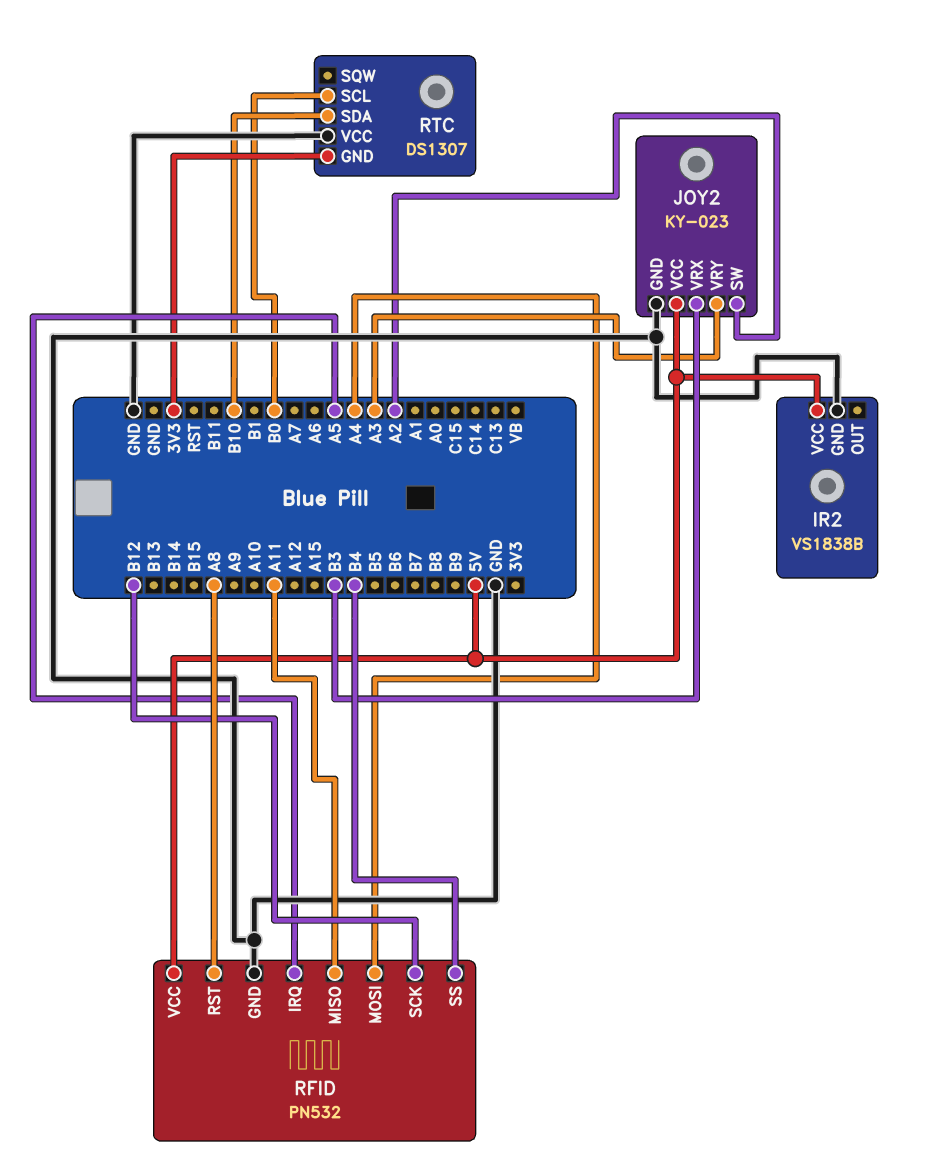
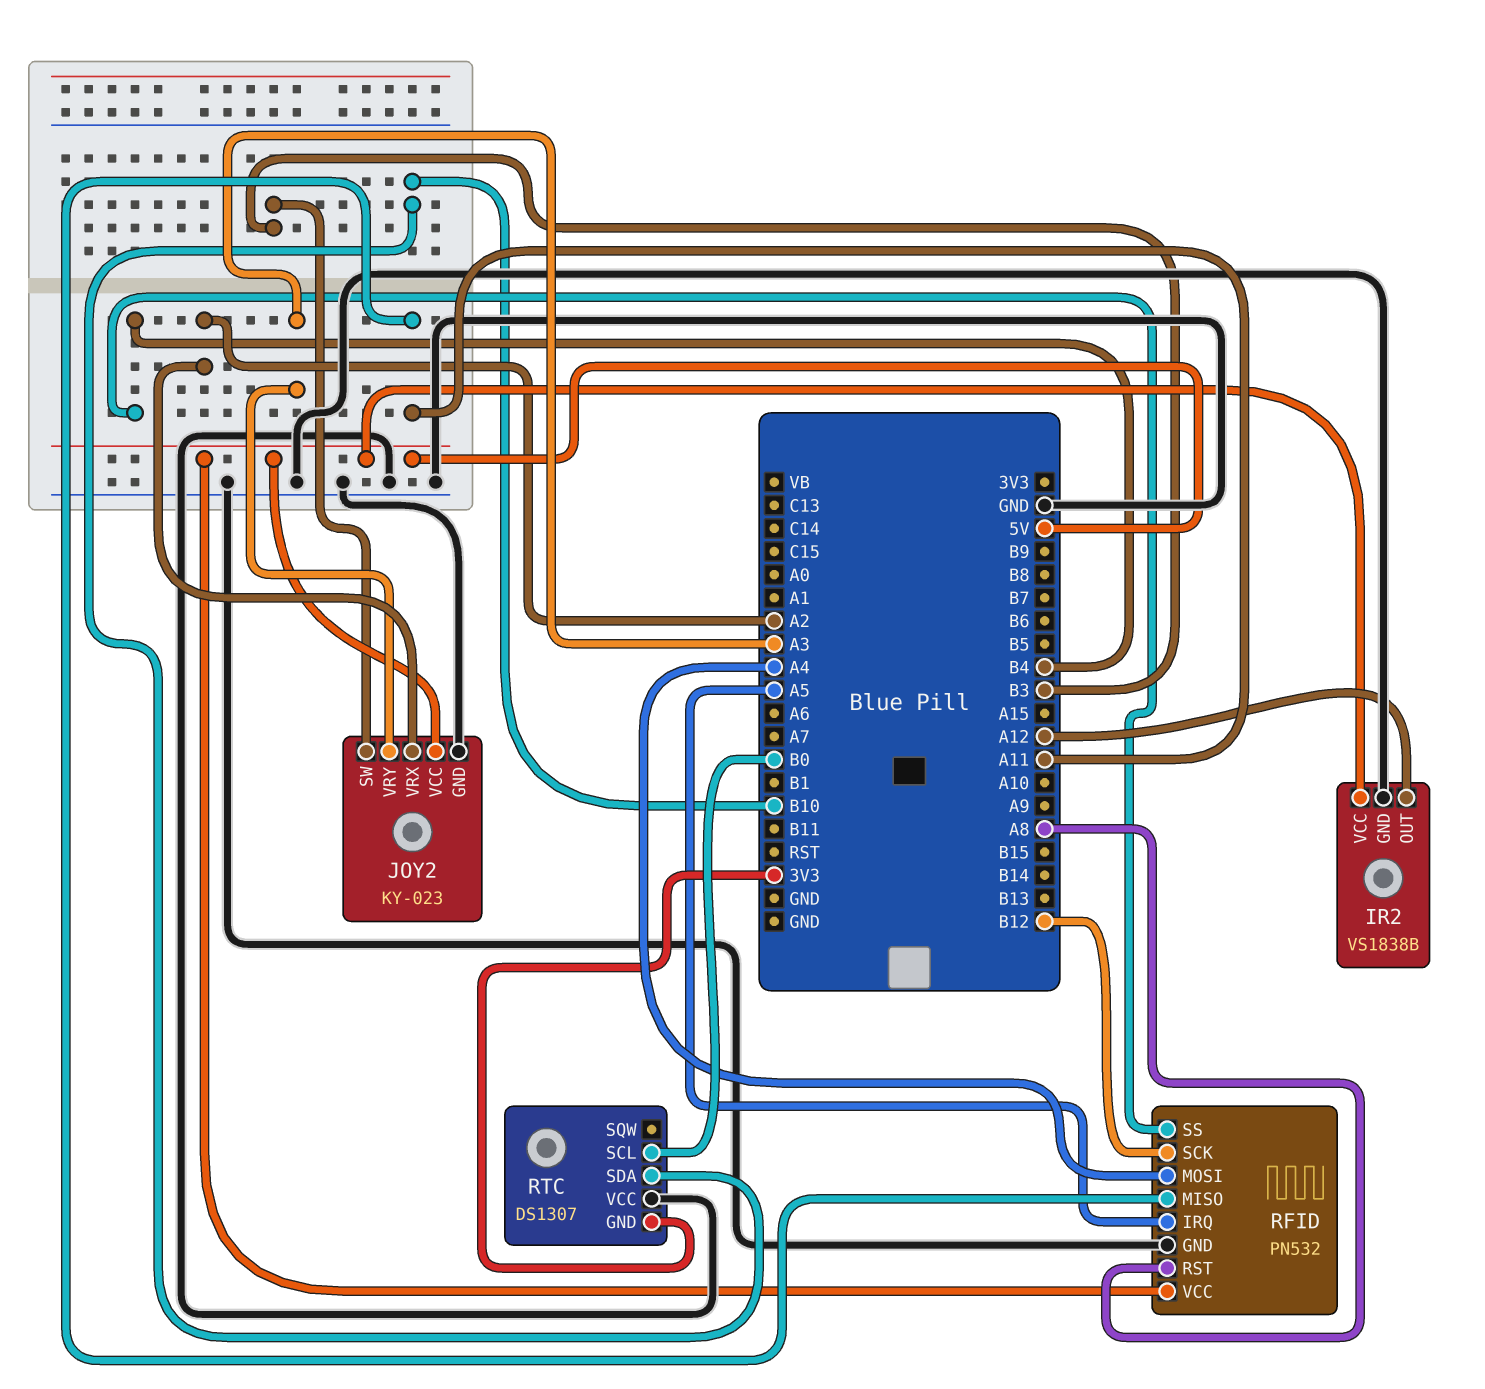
IR2 pin OUT: none -> A12
JOY2 pin SW: A2 -> B3
JOY2 pin VRX: B3 -> A2

